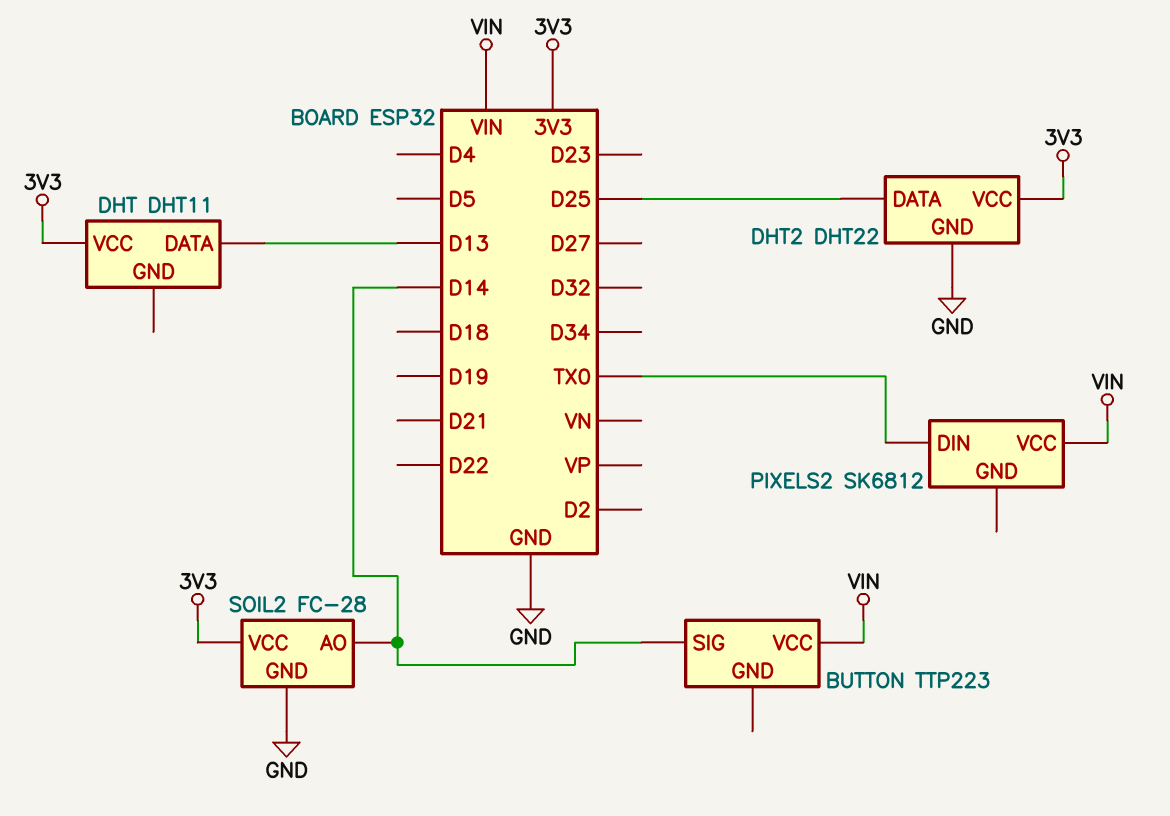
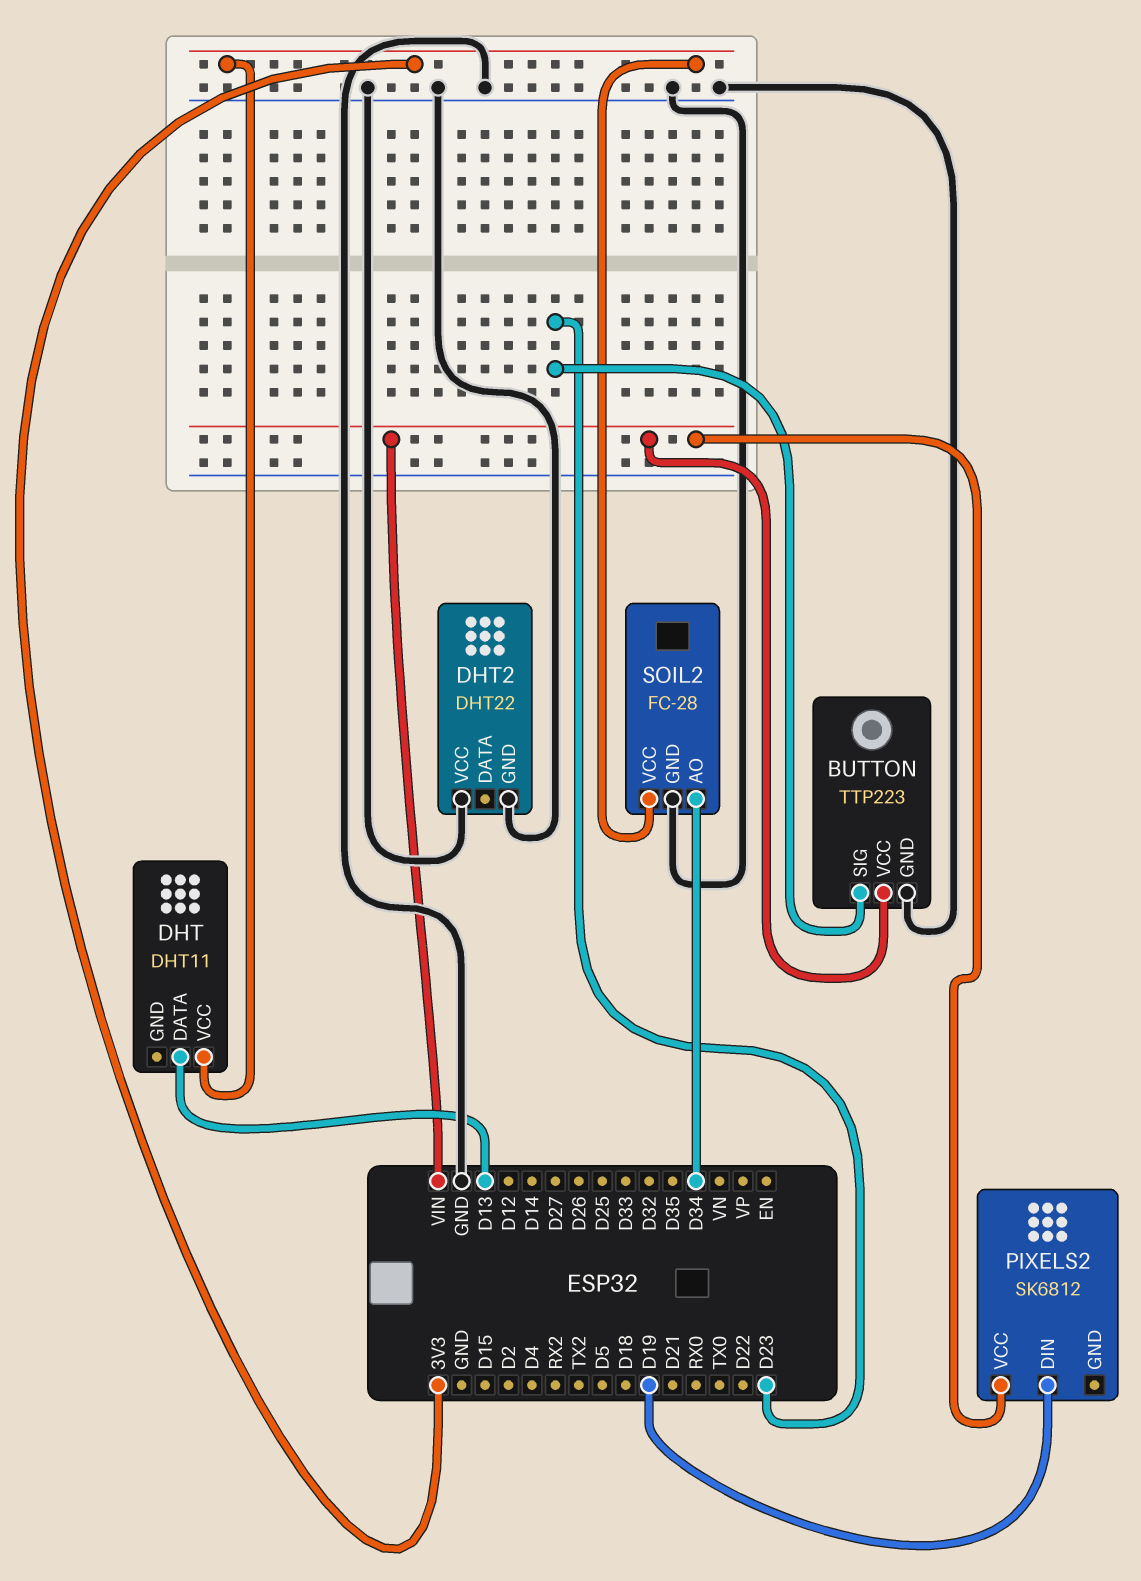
BUTTON pin GND: none -> GND
BUTTON pin SIG: D14 -> D23
DHT2 pin DATA: D25 -> none
DHT2 pin VCC: 3V3 -> GND
PIXELS2 pin DIN: TX0 -> D19
SOIL2 pin AO: D14 -> D34

